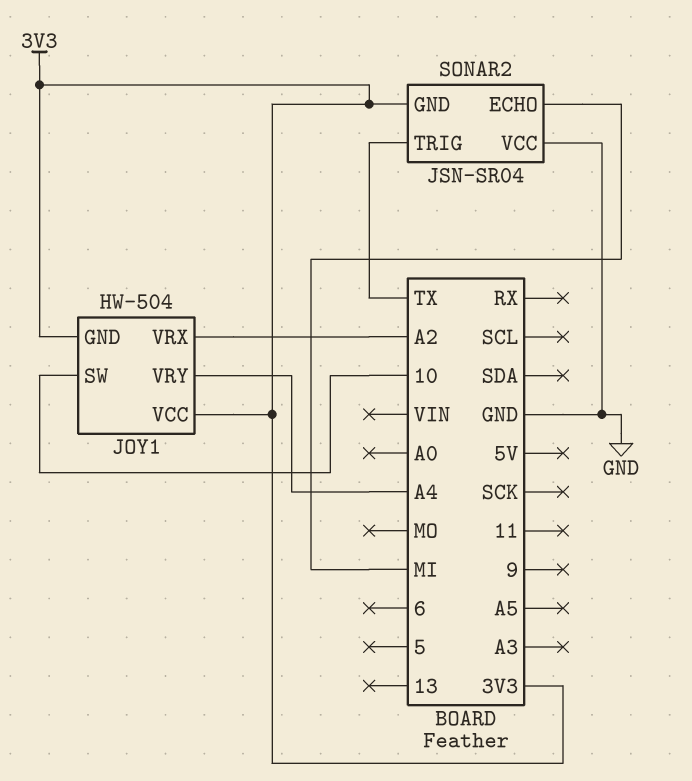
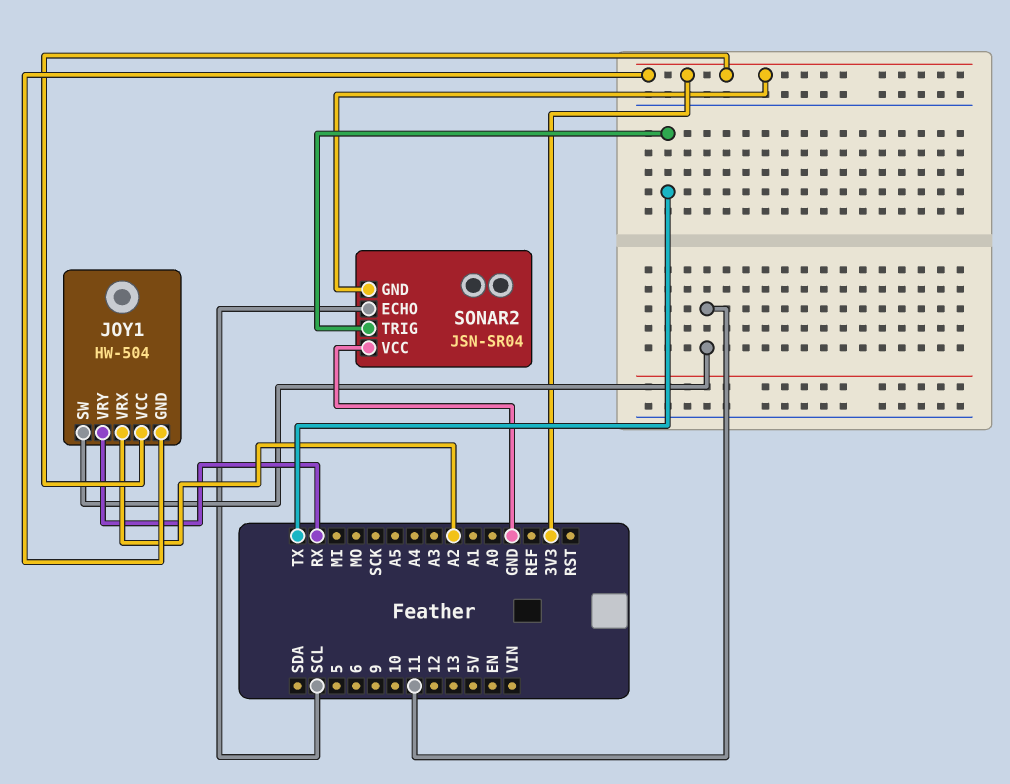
JOY1 pin SW: 10 -> 11
JOY1 pin VRY: A4 -> RX
SONAR2 pin ECHO: MI -> SCL

